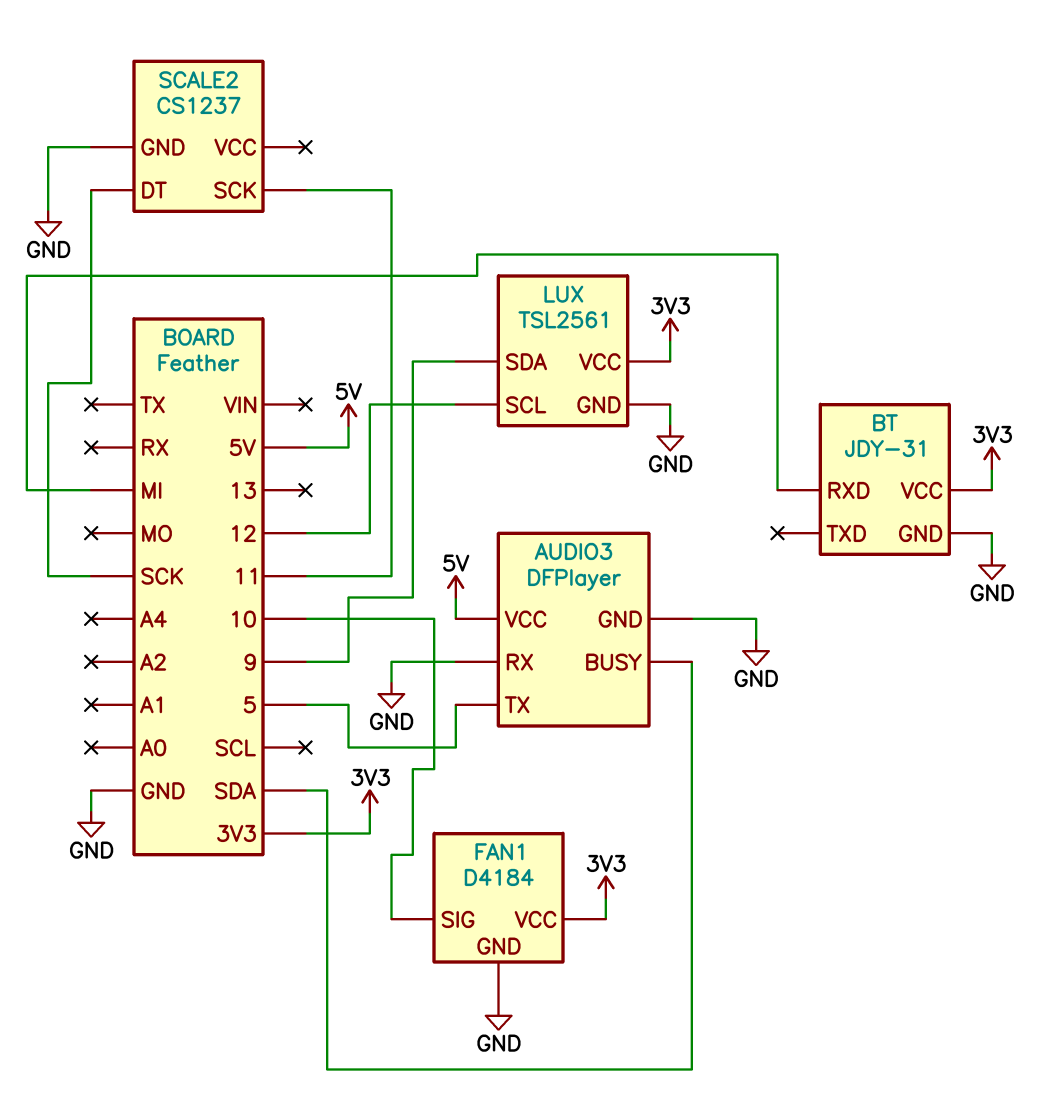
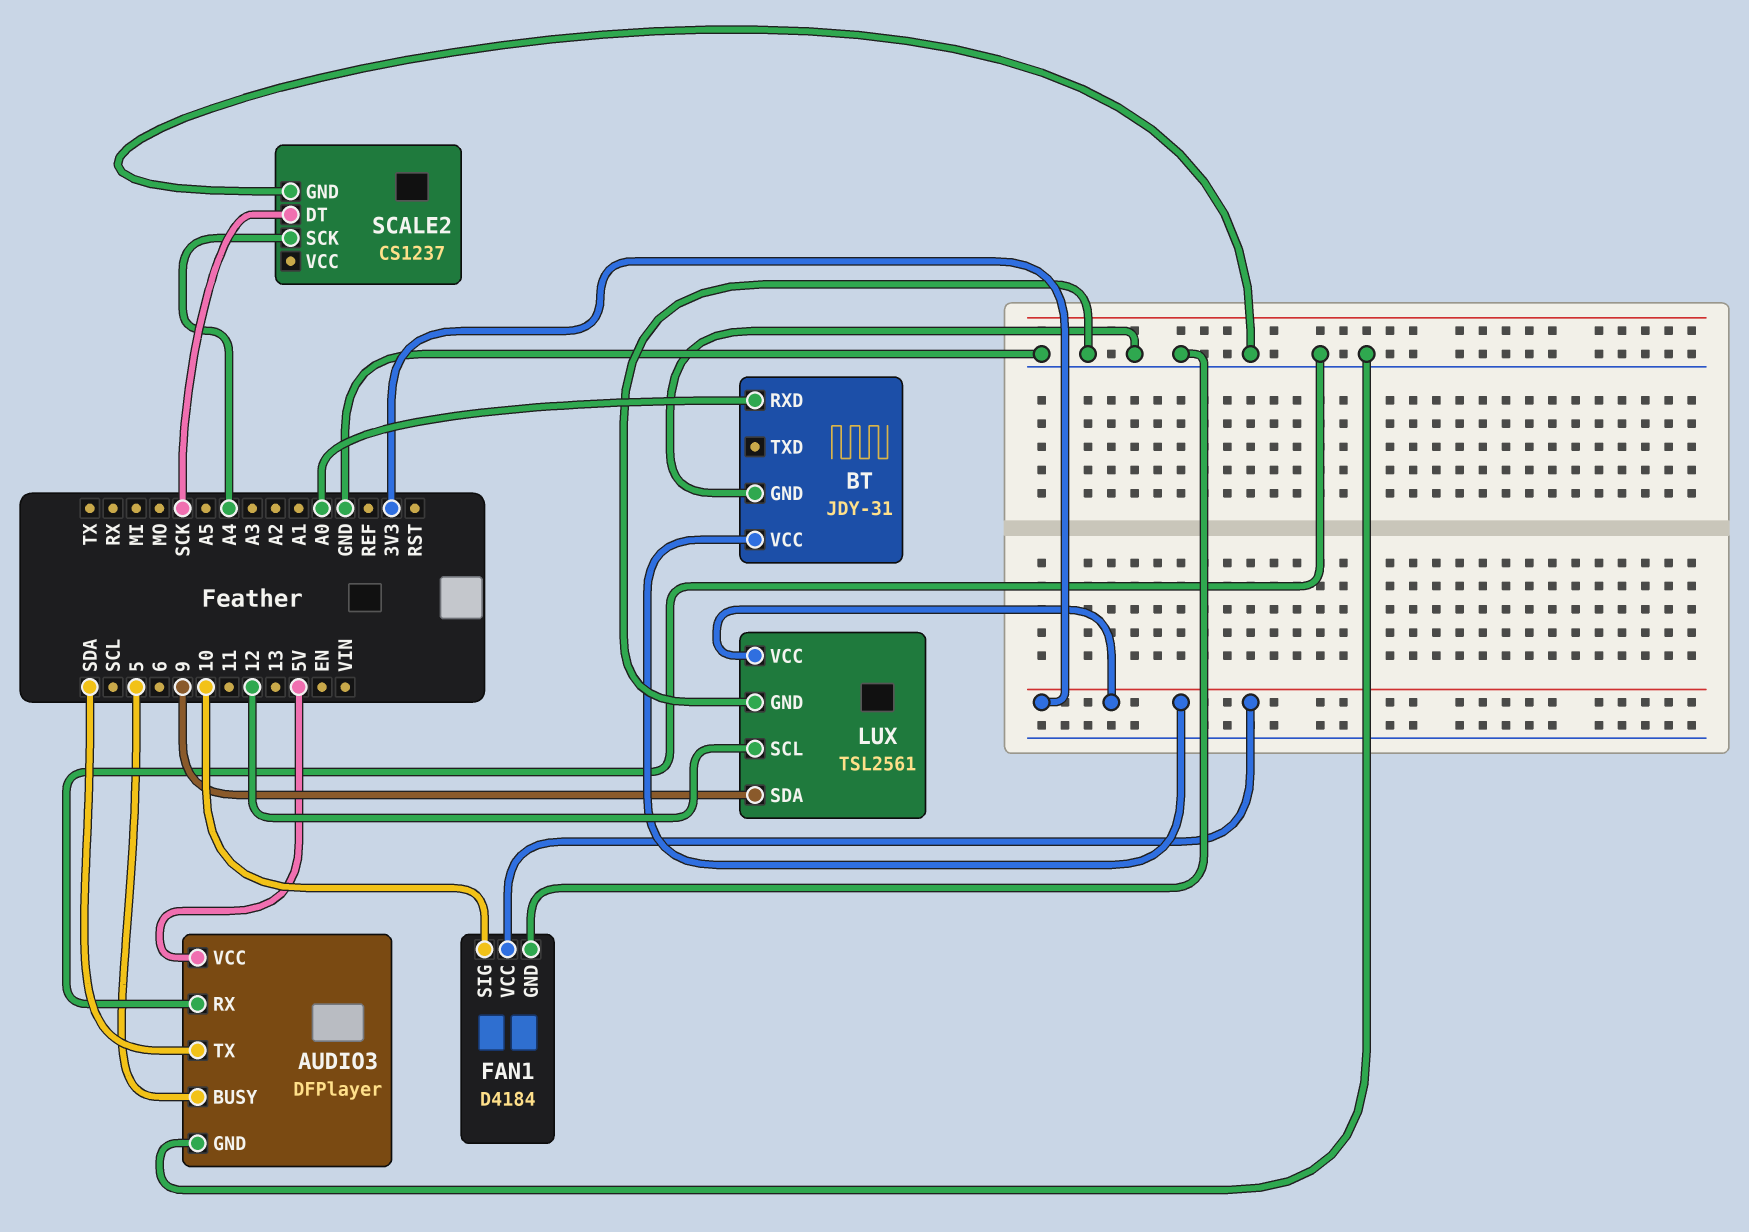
AUDIO3 pin BUSY: SDA -> 5
AUDIO3 pin TX: 5 -> SDA
BT pin RXD: MI -> A0
SCALE2 pin SCK: 11 -> A4

